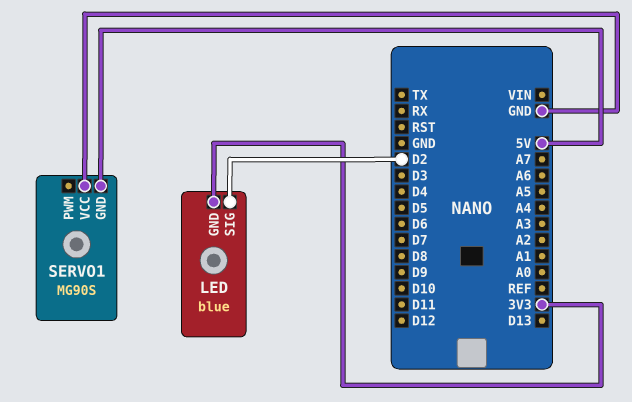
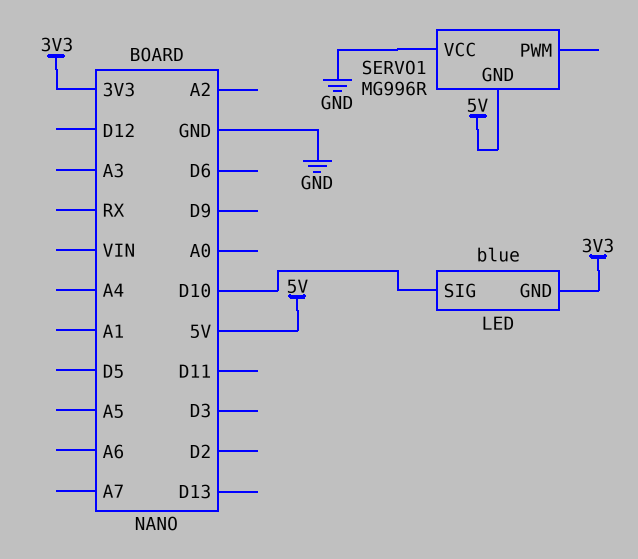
LED pin SIG: D2 -> D10
SERVO1: MG90S -> MG996R

